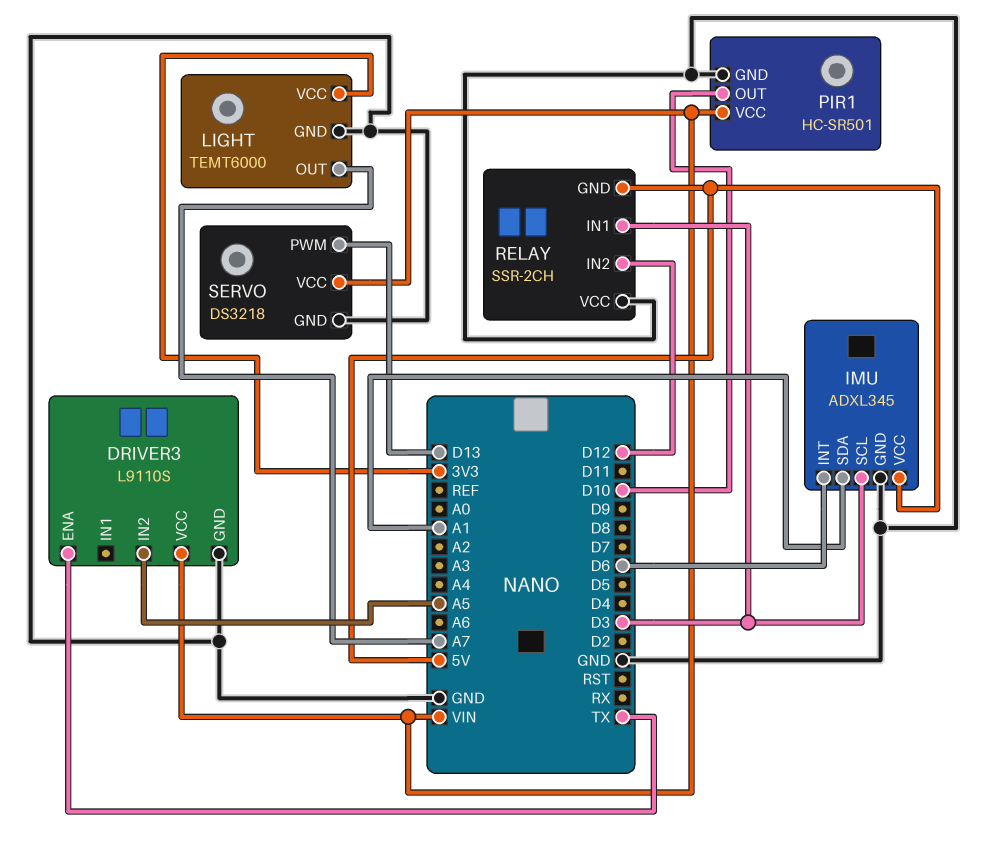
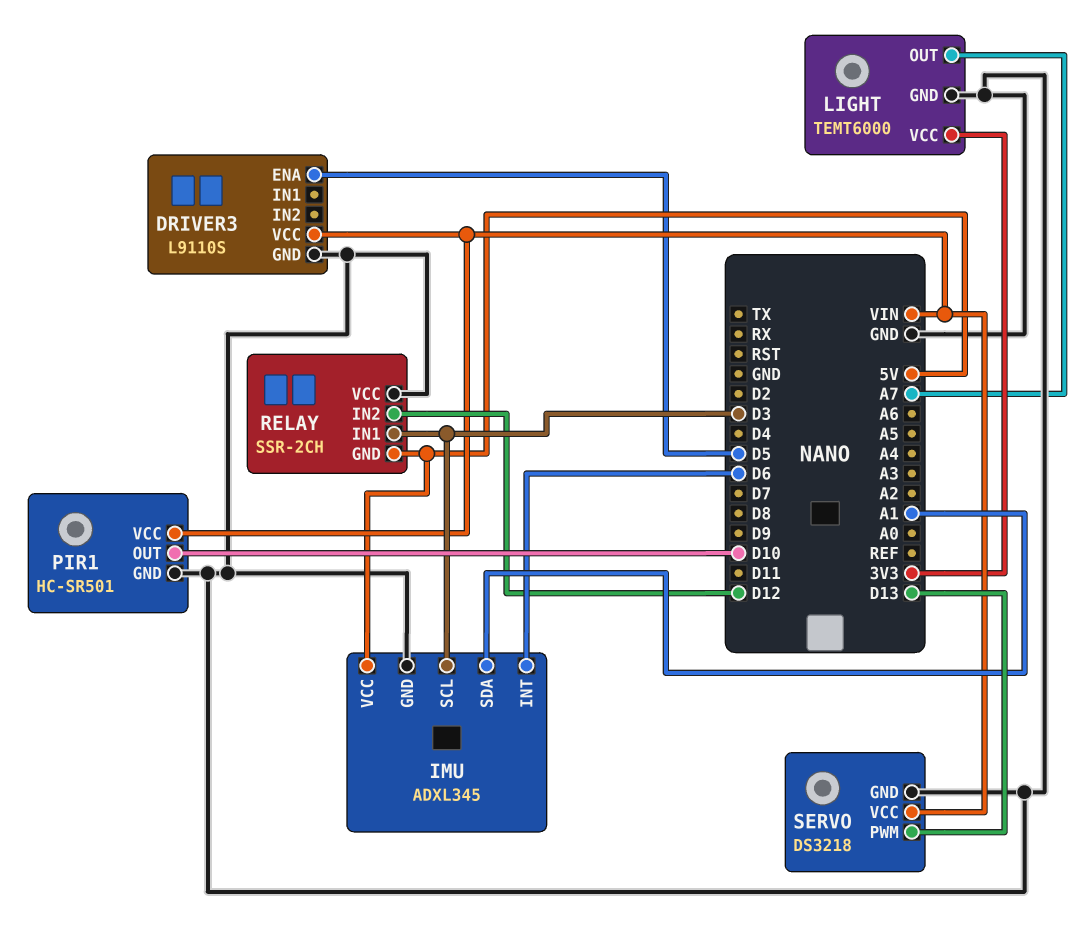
DRIVER3 pin ENA: TX -> D5
DRIVER3 pin IN2: A5 -> none

